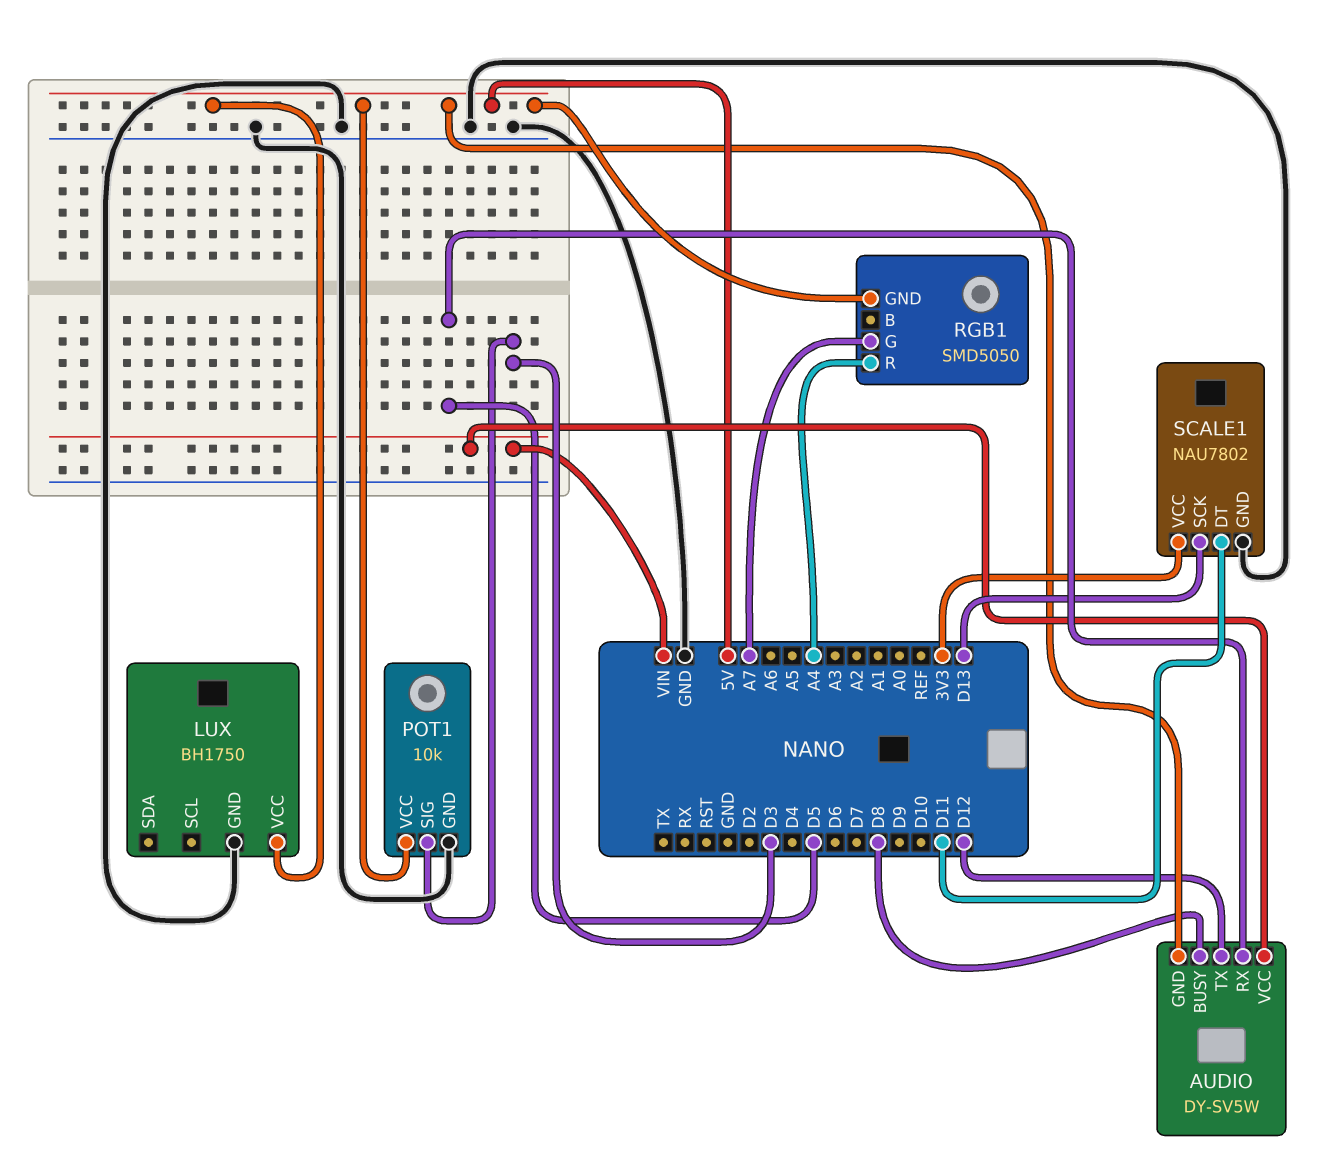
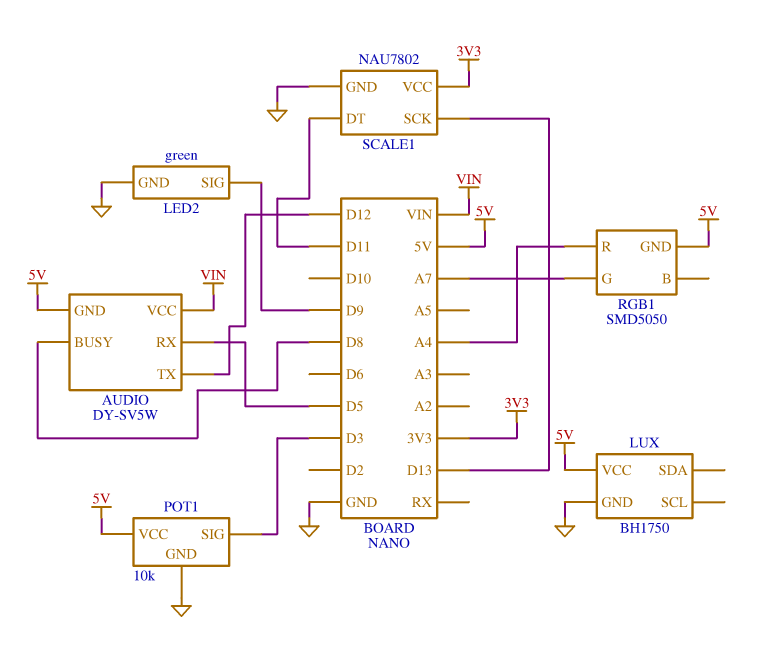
LED2: none -> green
LED2 pin GND: none -> GND
LED2 pin SIG: none -> D9

